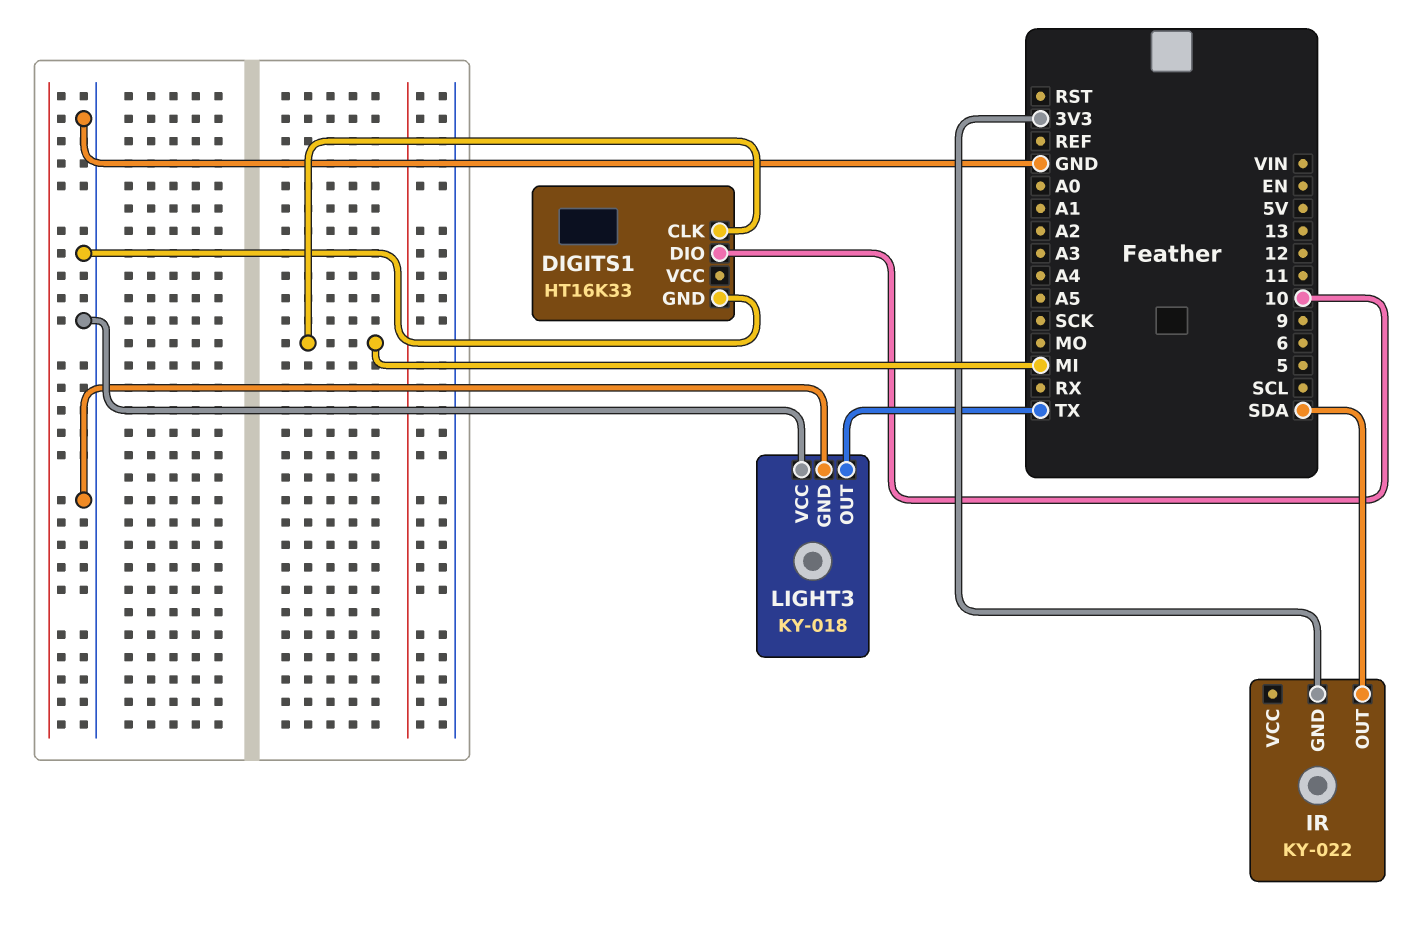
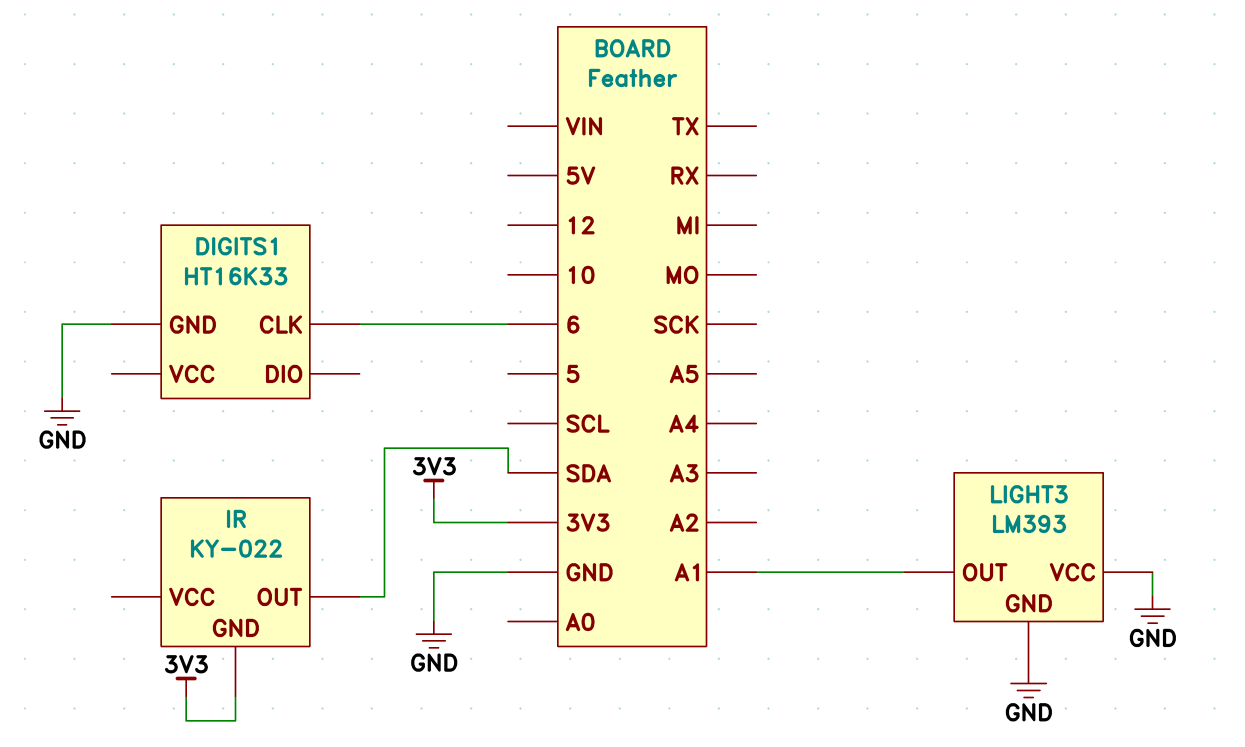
DIGITS1 pin CLK: MI -> 6
DIGITS1 pin DIO: 10 -> none
LIGHT3: KY-018 -> LM393
LIGHT3 pin OUT: TX -> A1

